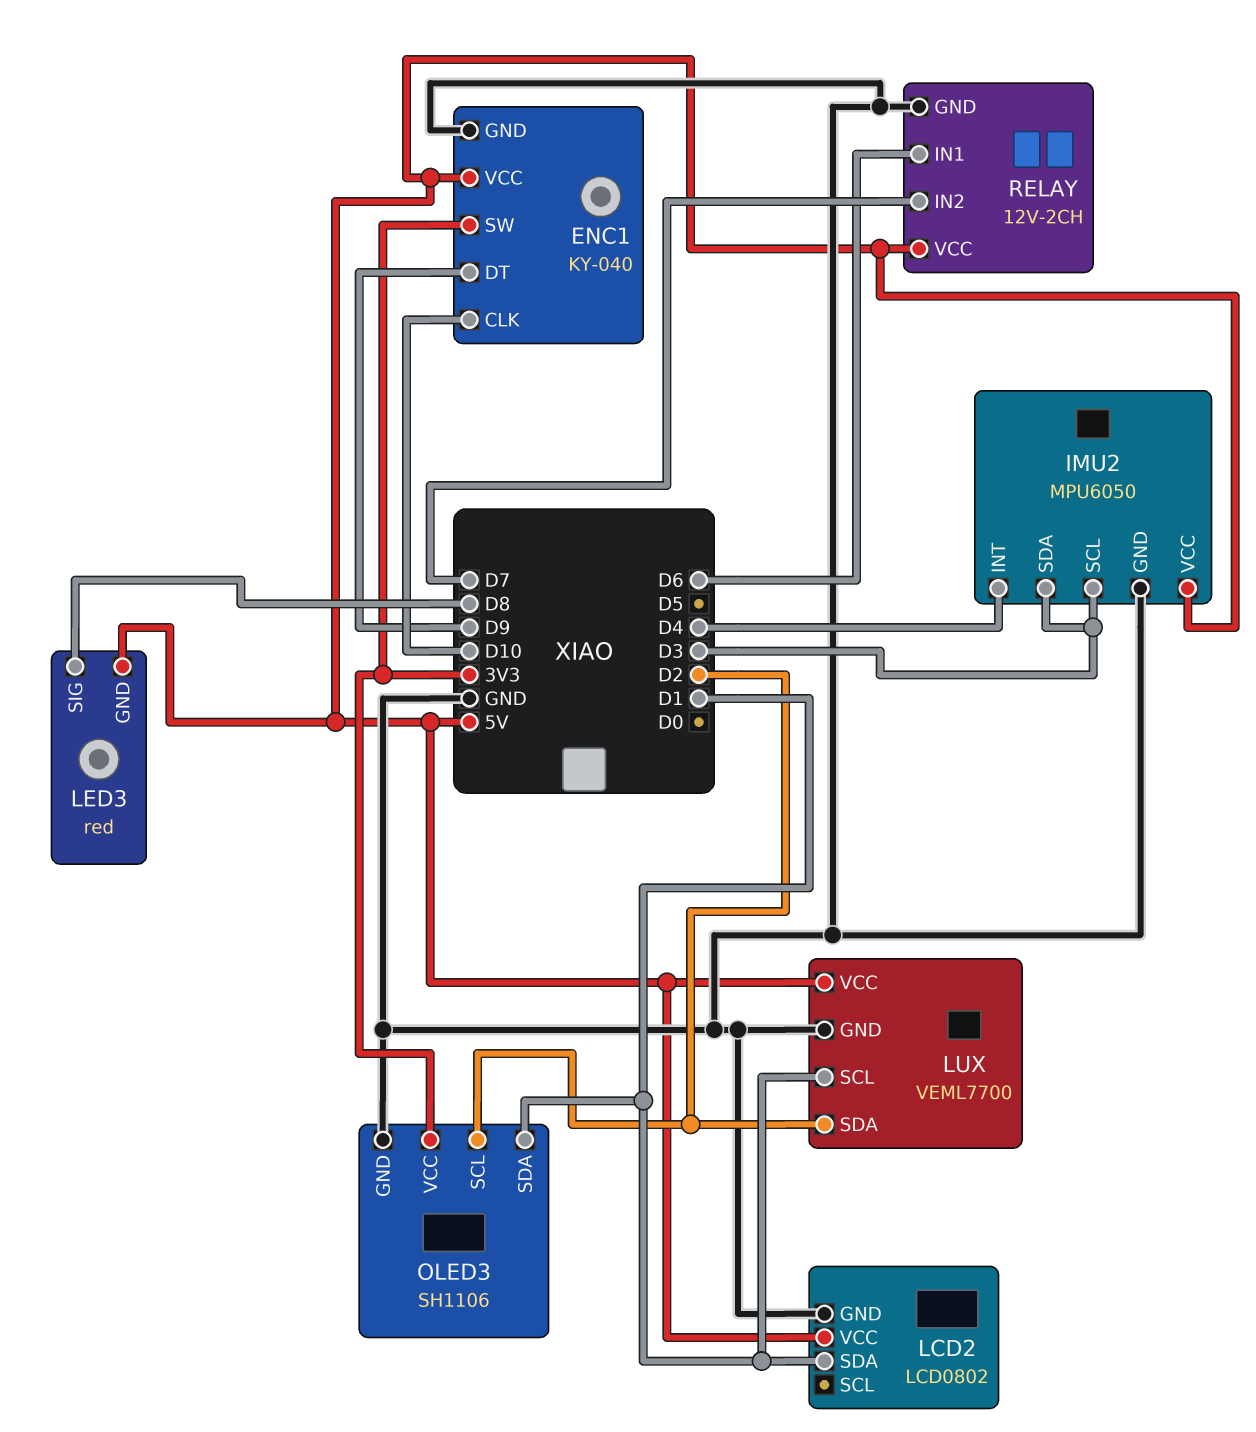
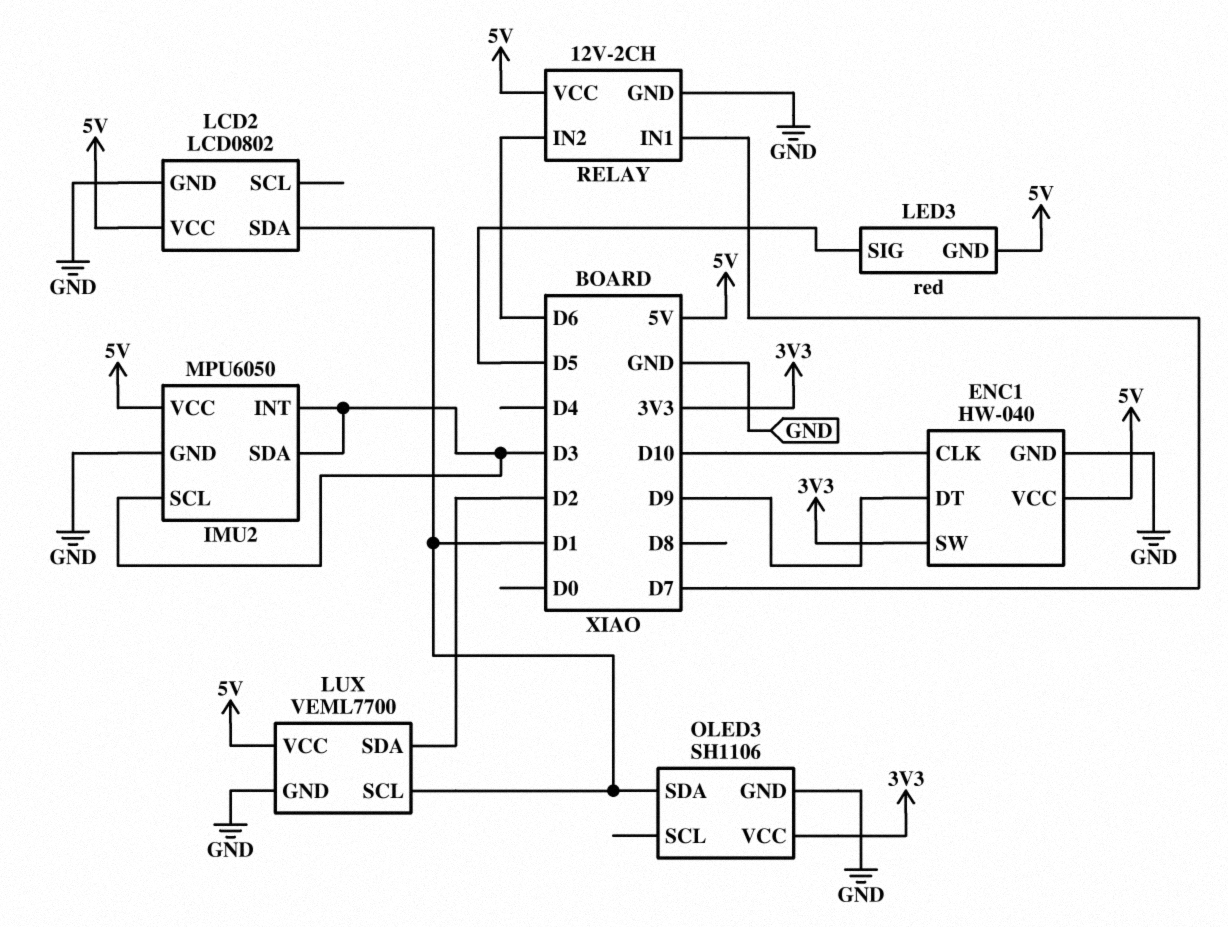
ENC1: KY-040 -> HW-040
IMU2 pin INT: D4 -> D3
LED3 pin SIG: D8 -> D5
OLED3 pin SCL: D2 -> none
RELAY pin IN1: D6 -> D7
RELAY pin IN2: D7 -> D6

